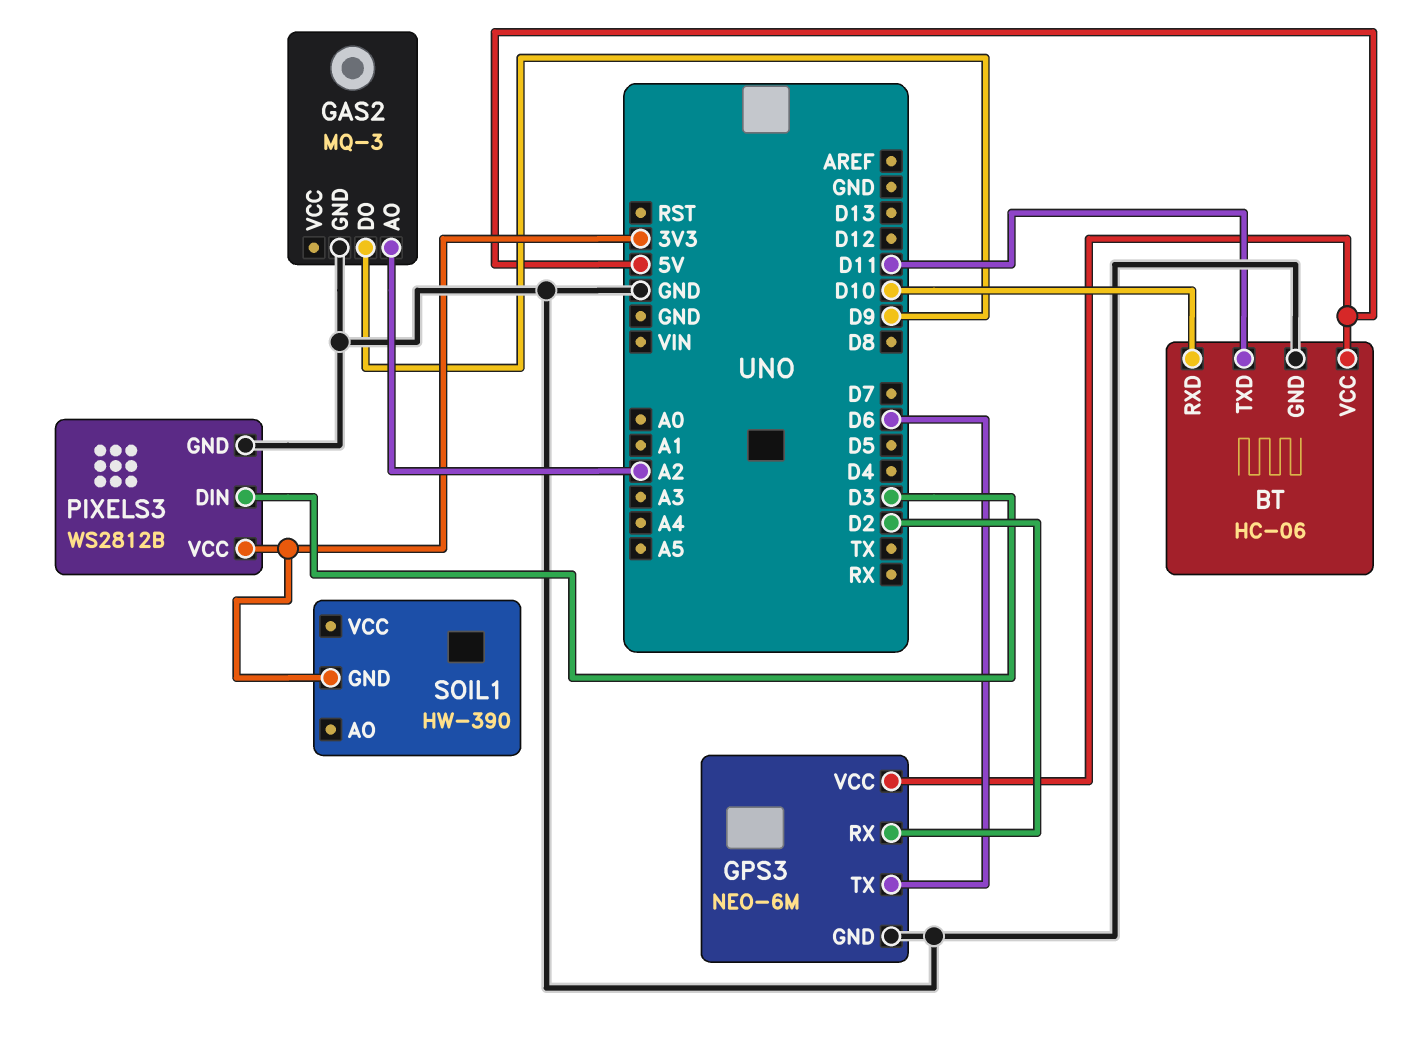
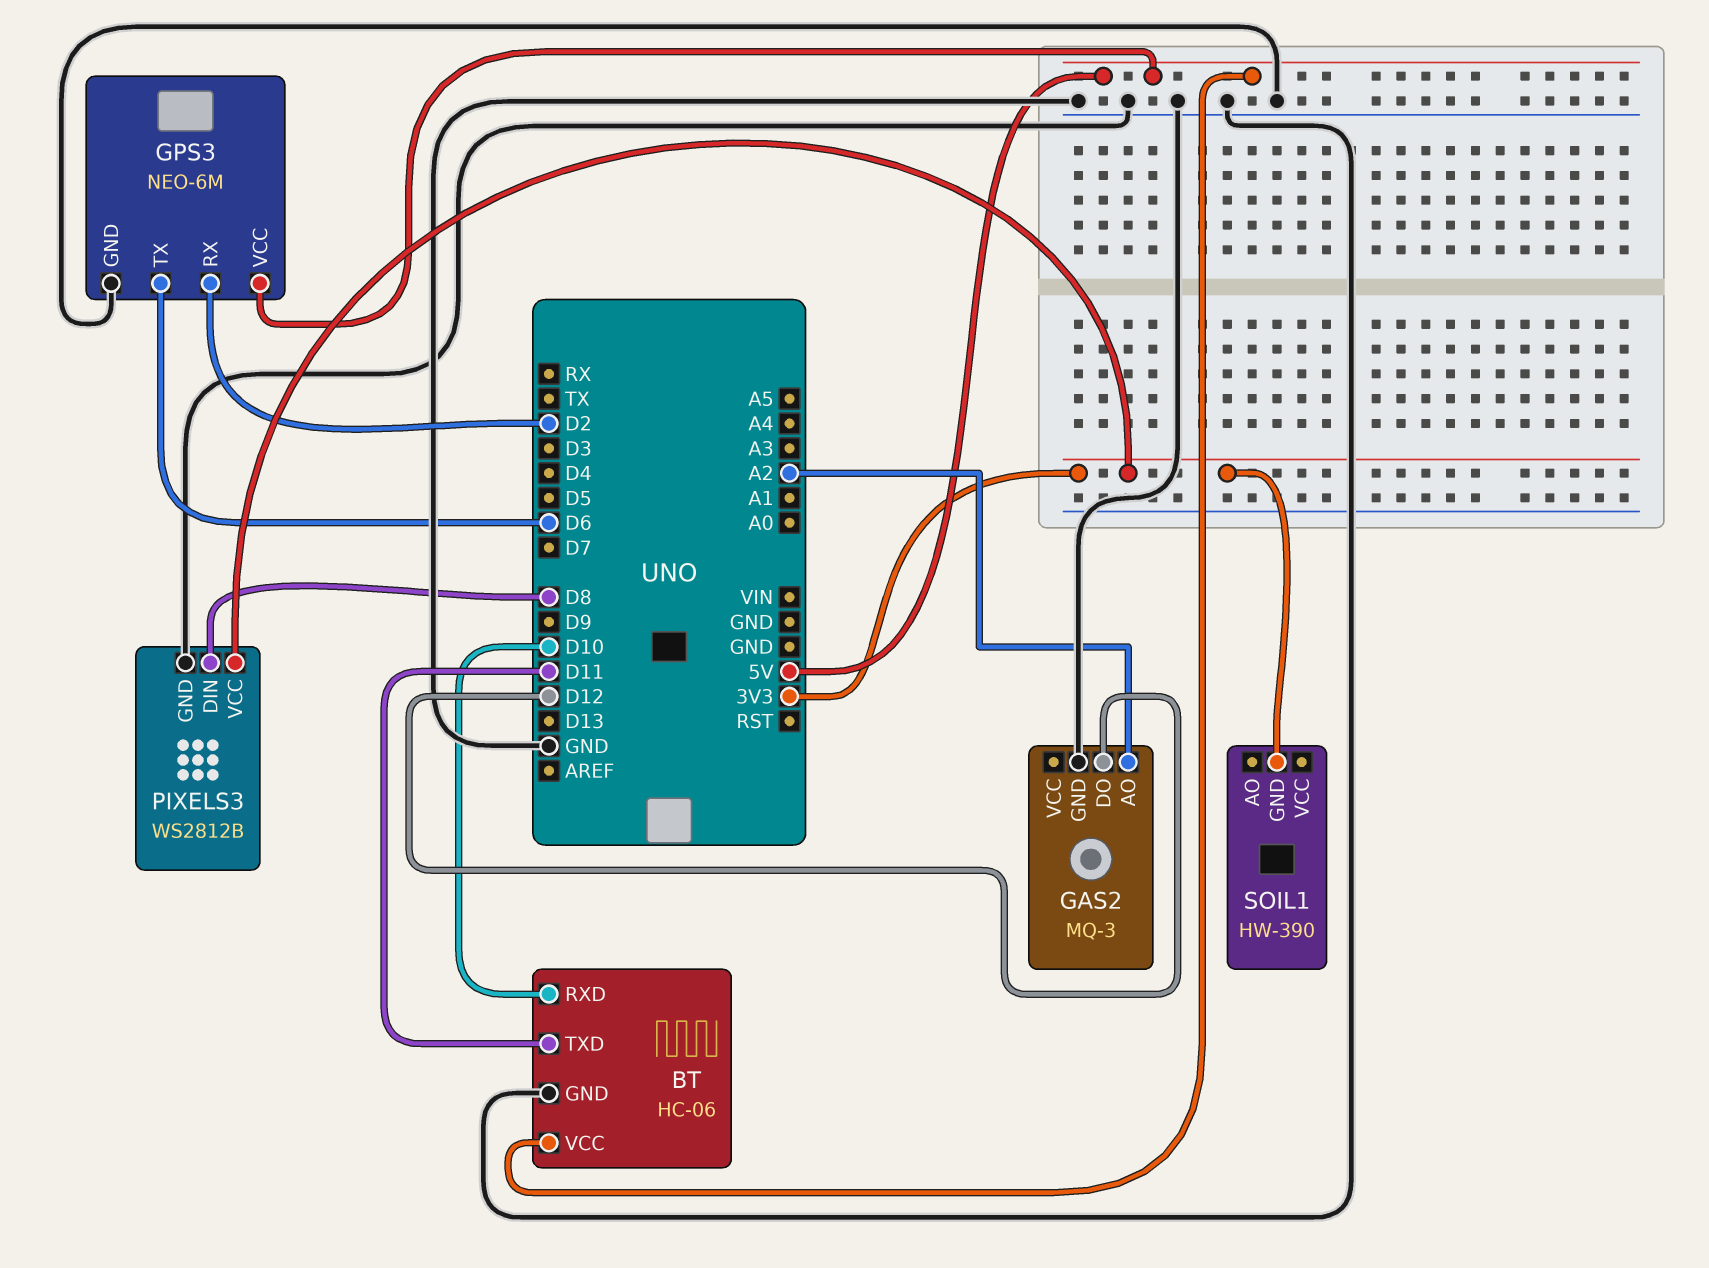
GAS2 pin DO: D9 -> D12
PIXELS3 pin DIN: D3 -> D8

